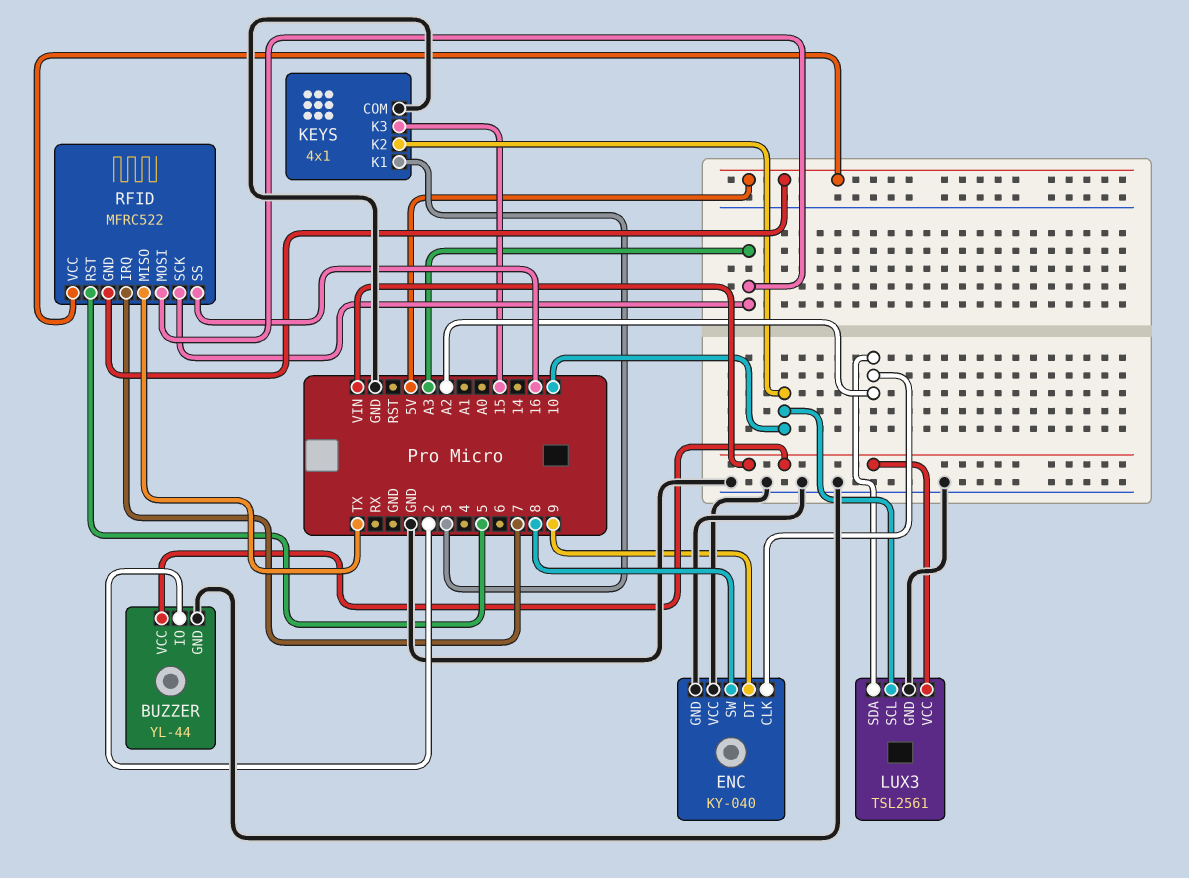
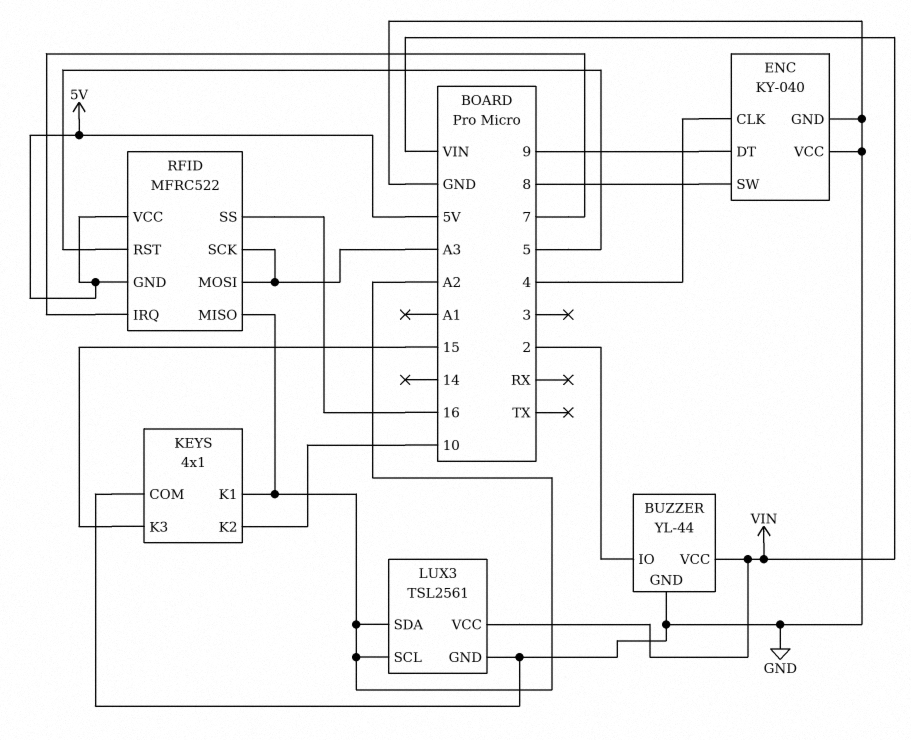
ENC pin CLK: A2 -> 4
KEYS pin K1: 3 -> A2
LUX3 pin SCL: 10 -> A2
RFID pin MISO: TX -> A2

